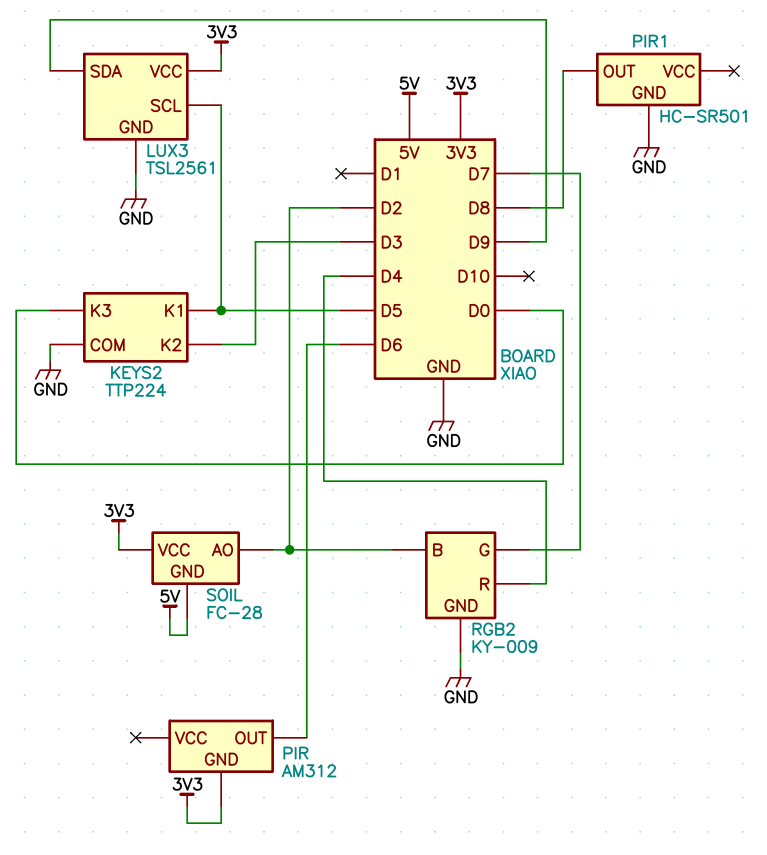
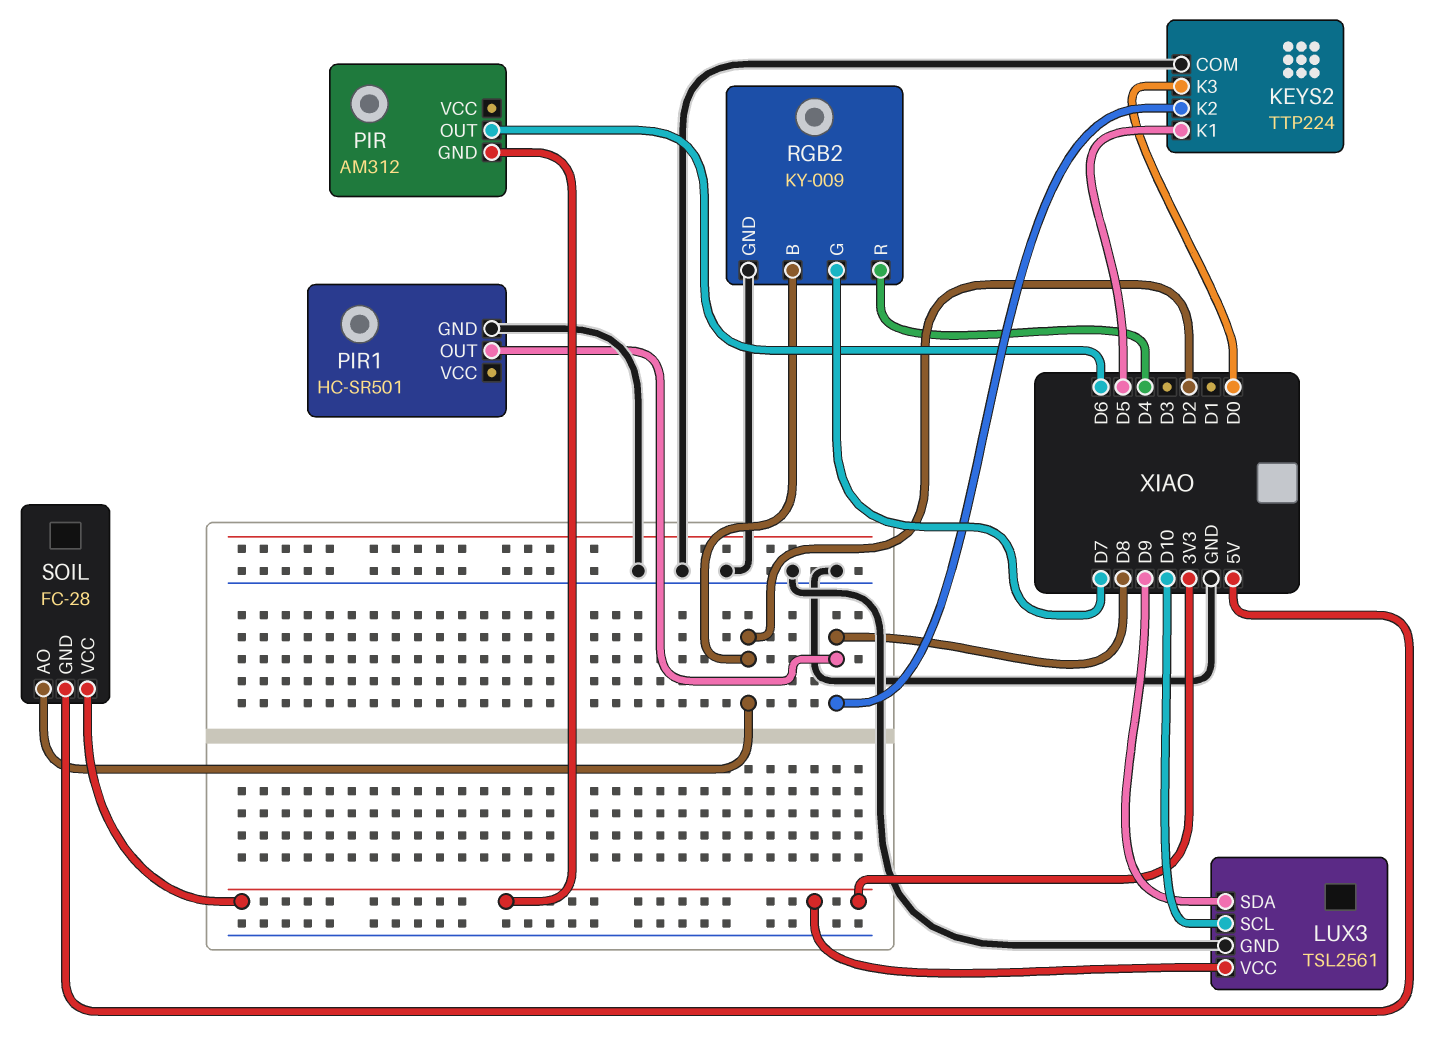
KEYS2 pin K2: D3 -> D8
LUX3 pin SCL: D5 -> D10

